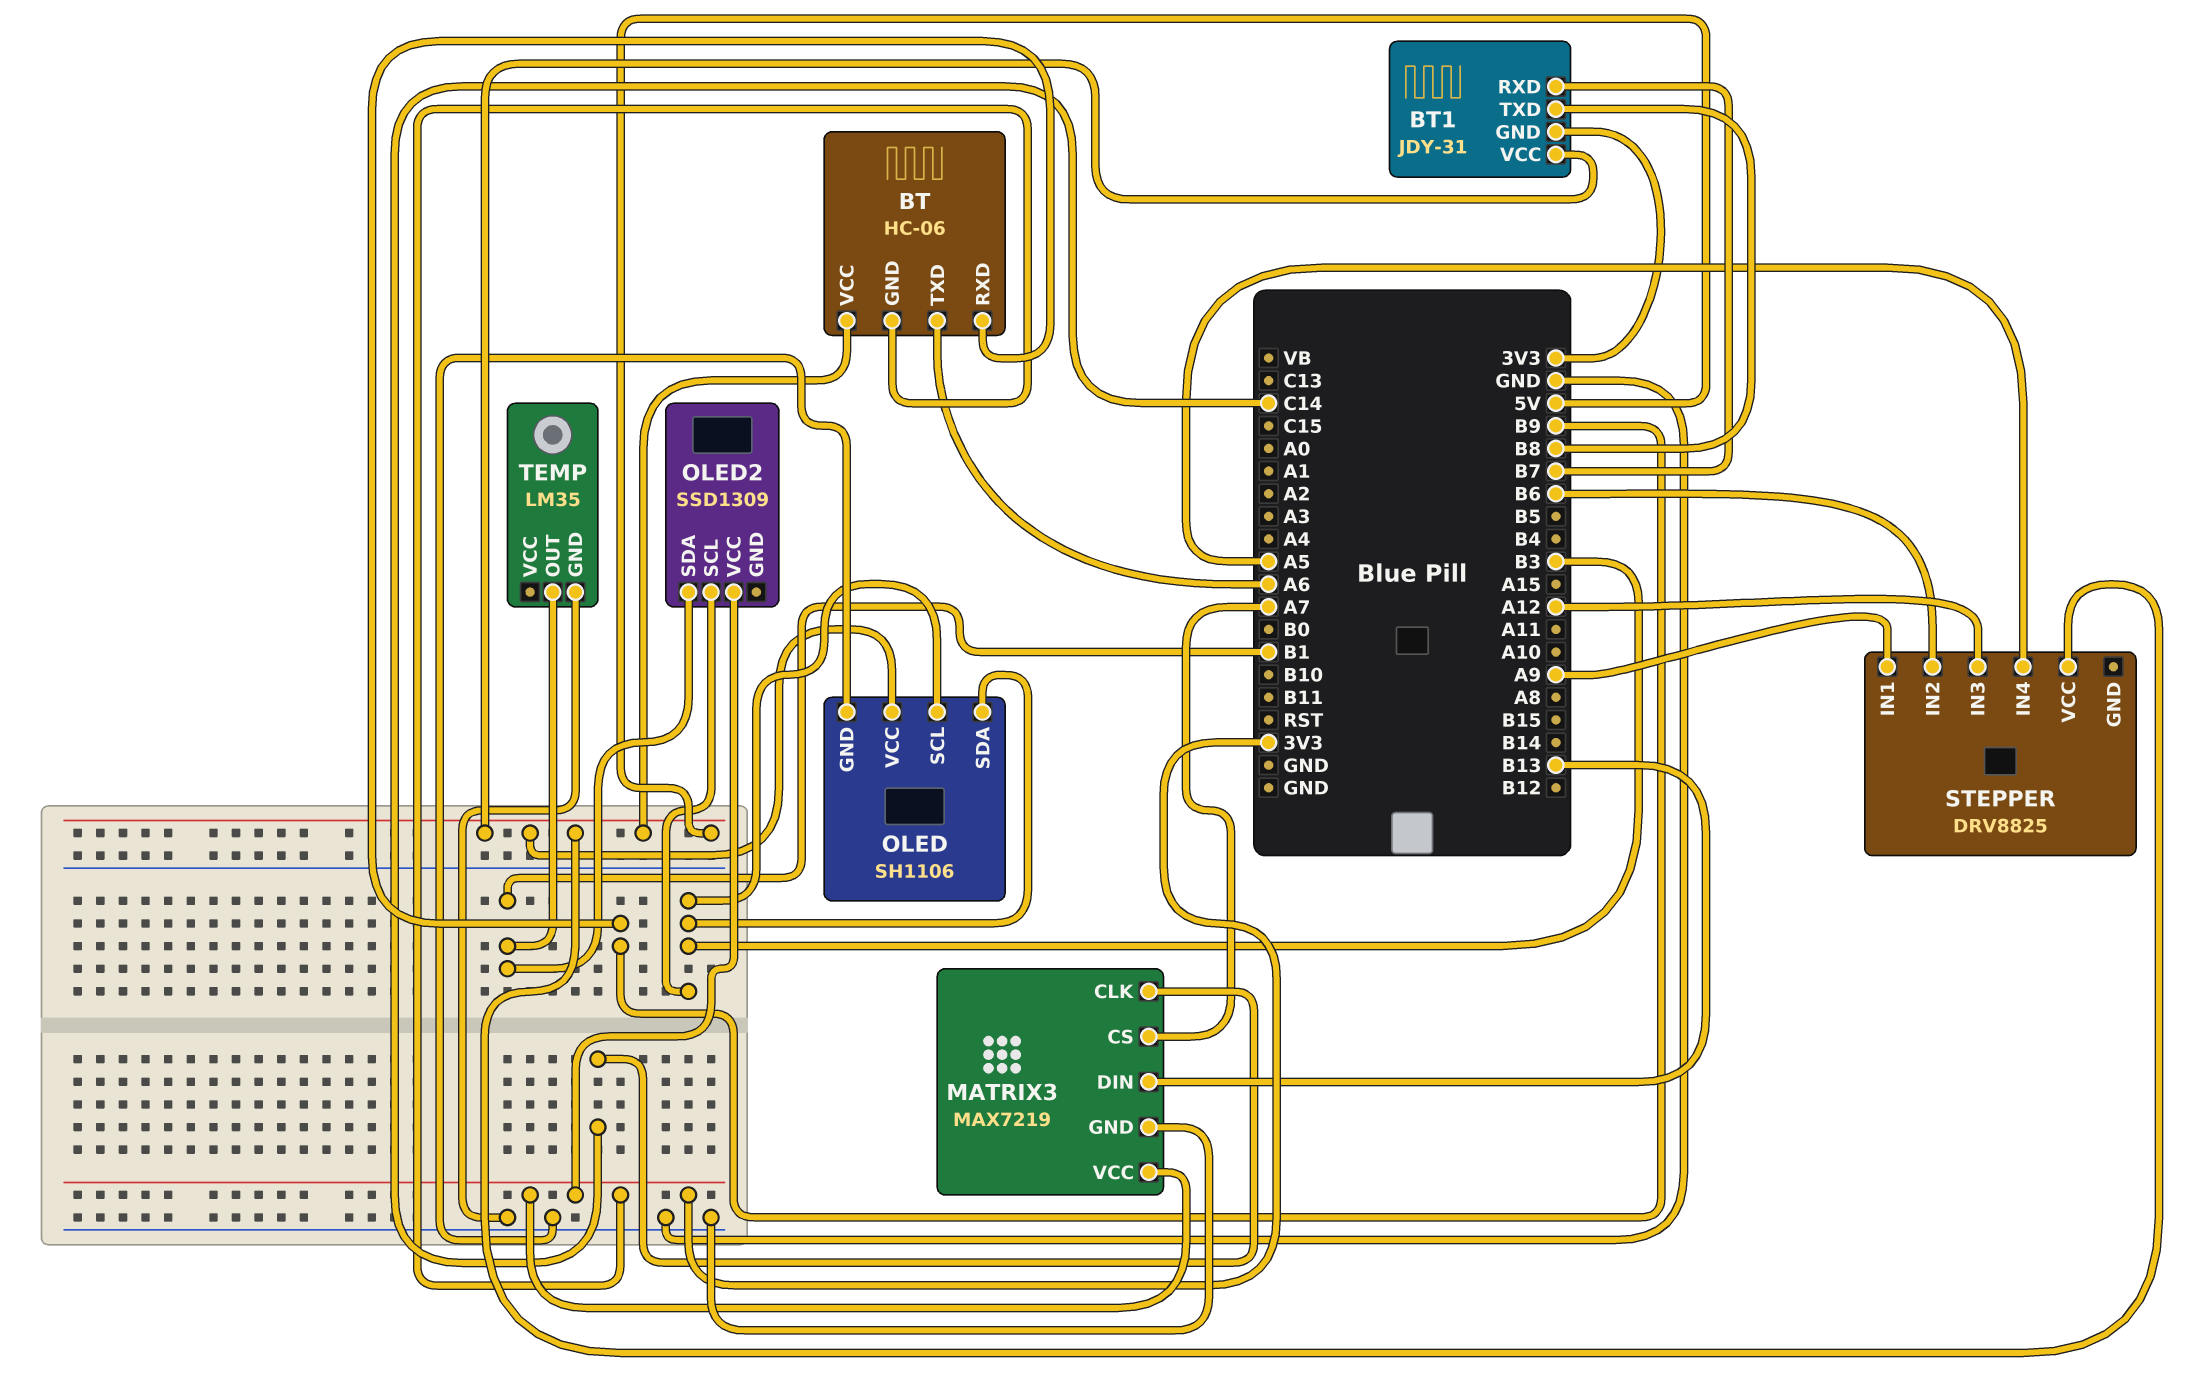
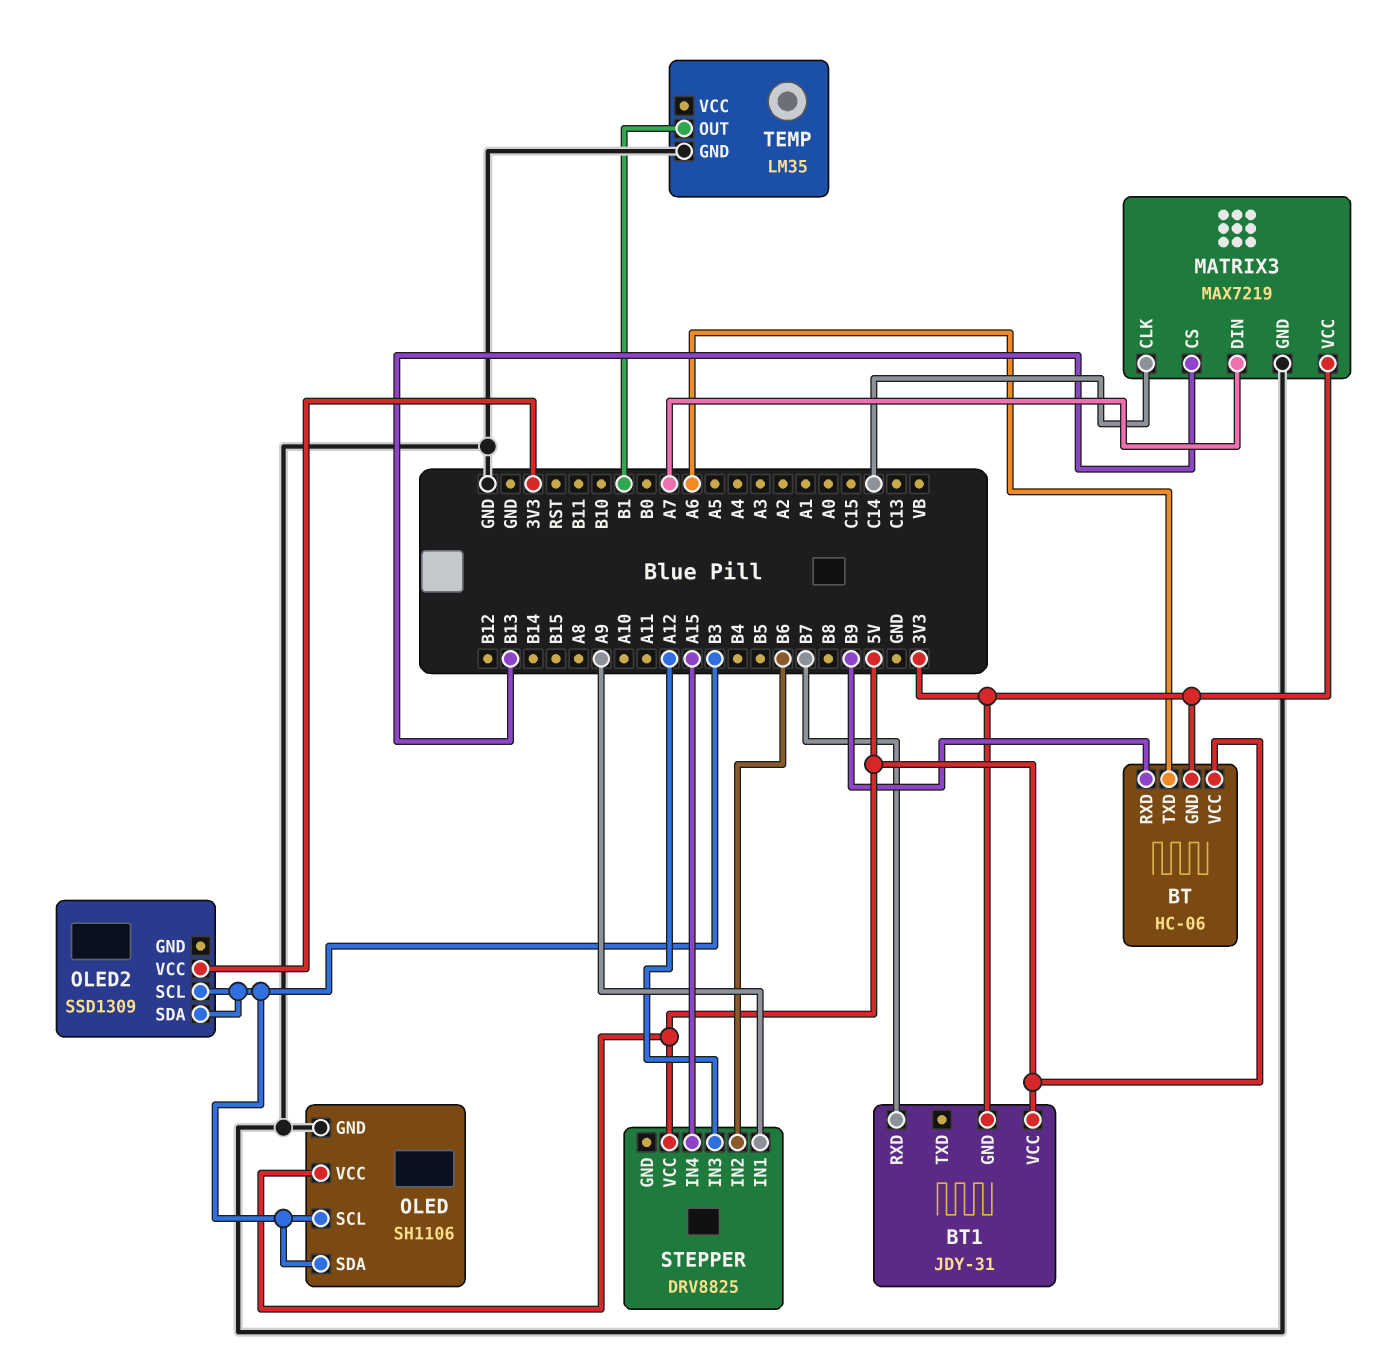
BT1 pin TXD: B8 -> none
MATRIX3 pin CS: A7 -> B13
MATRIX3 pin DIN: B13 -> A7
OLED2 pin SDA: B1 -> B3
STEPPER pin IN4: A5 -> A15

